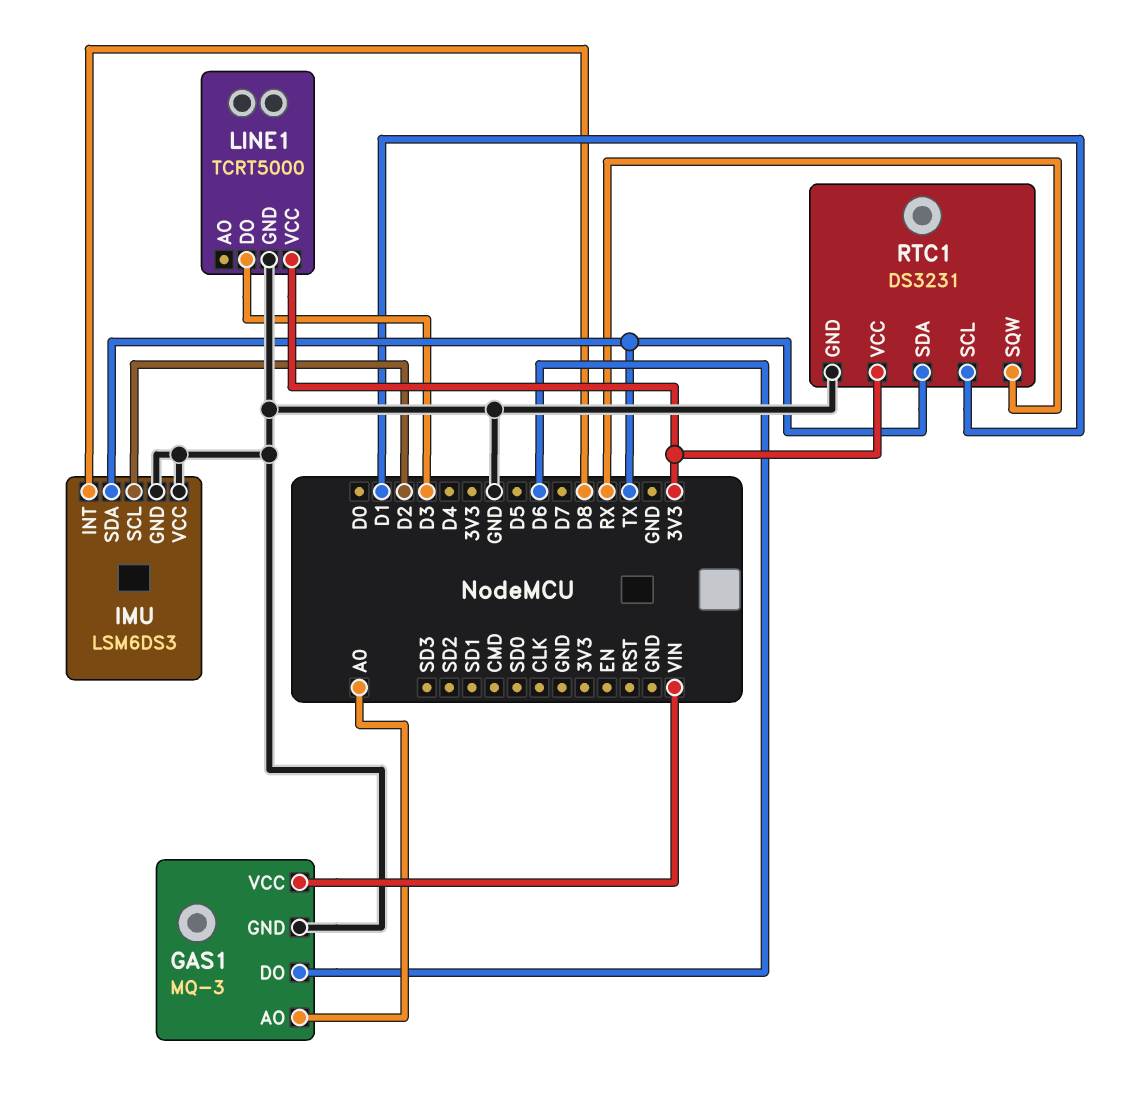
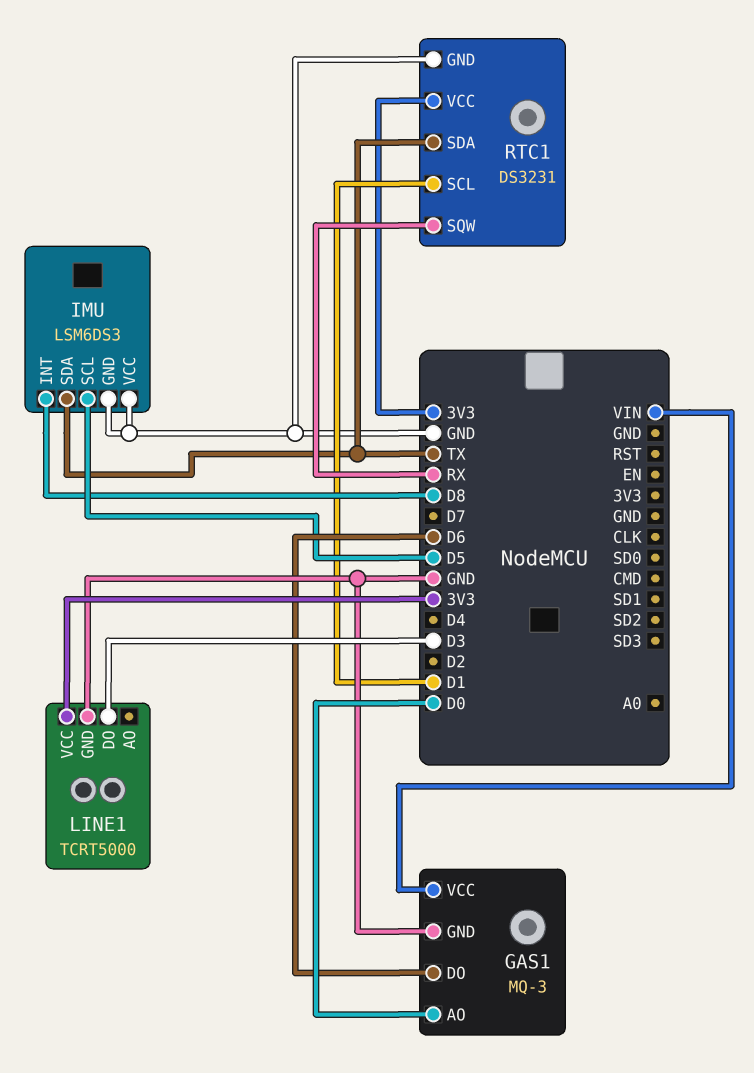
GAS1 pin AO: A0 -> D0
IMU pin SCL: D2 -> D5

